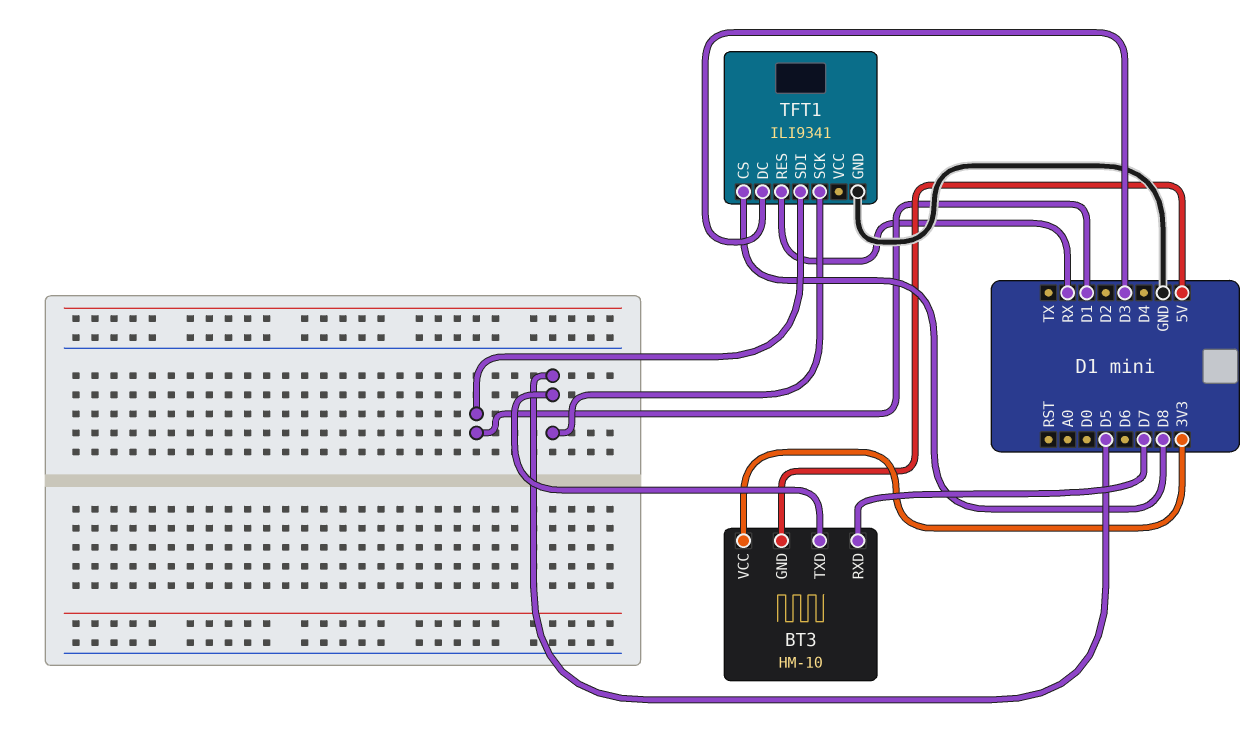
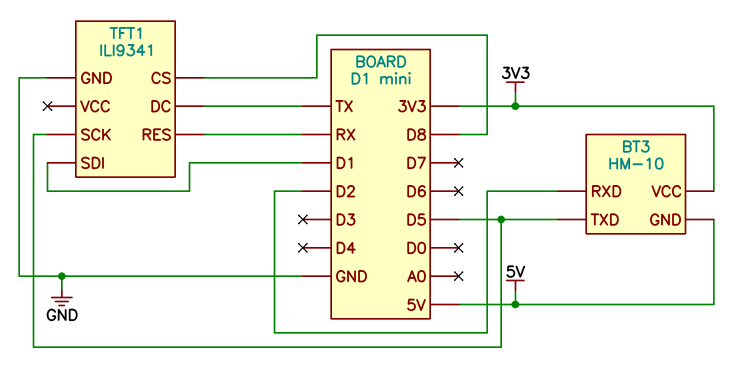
BT3 pin RXD: D7 -> D2
TFT1 pin DC: D3 -> TX

